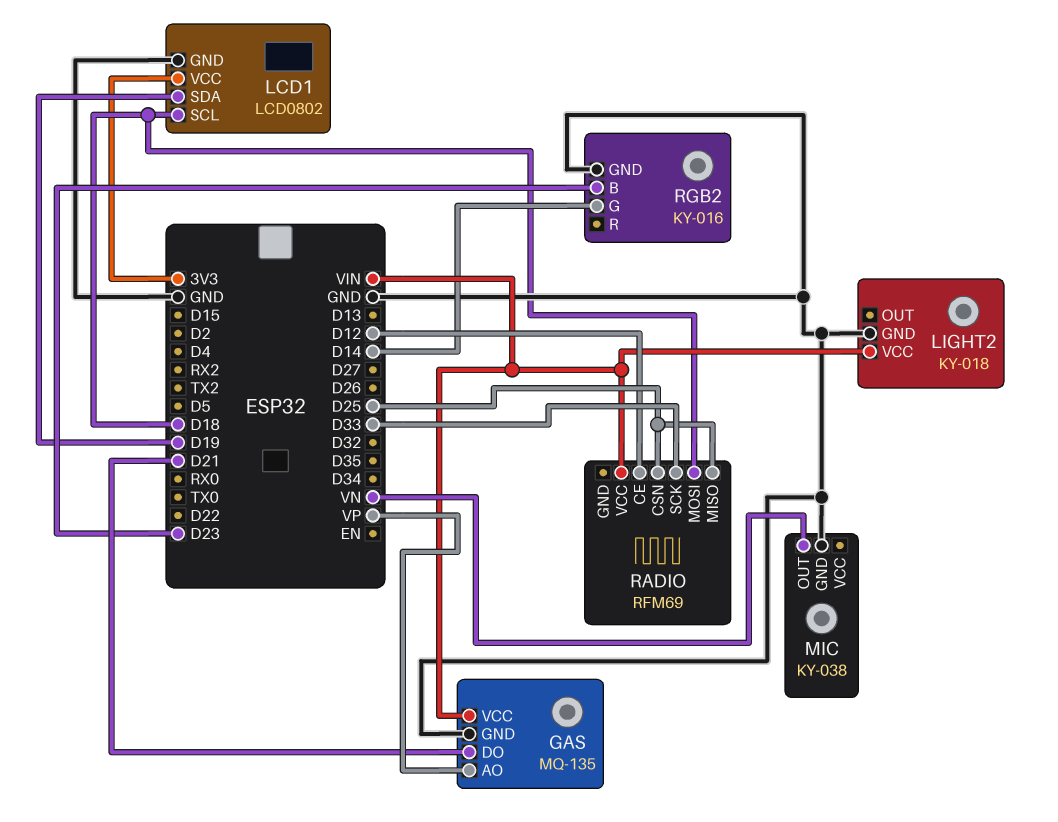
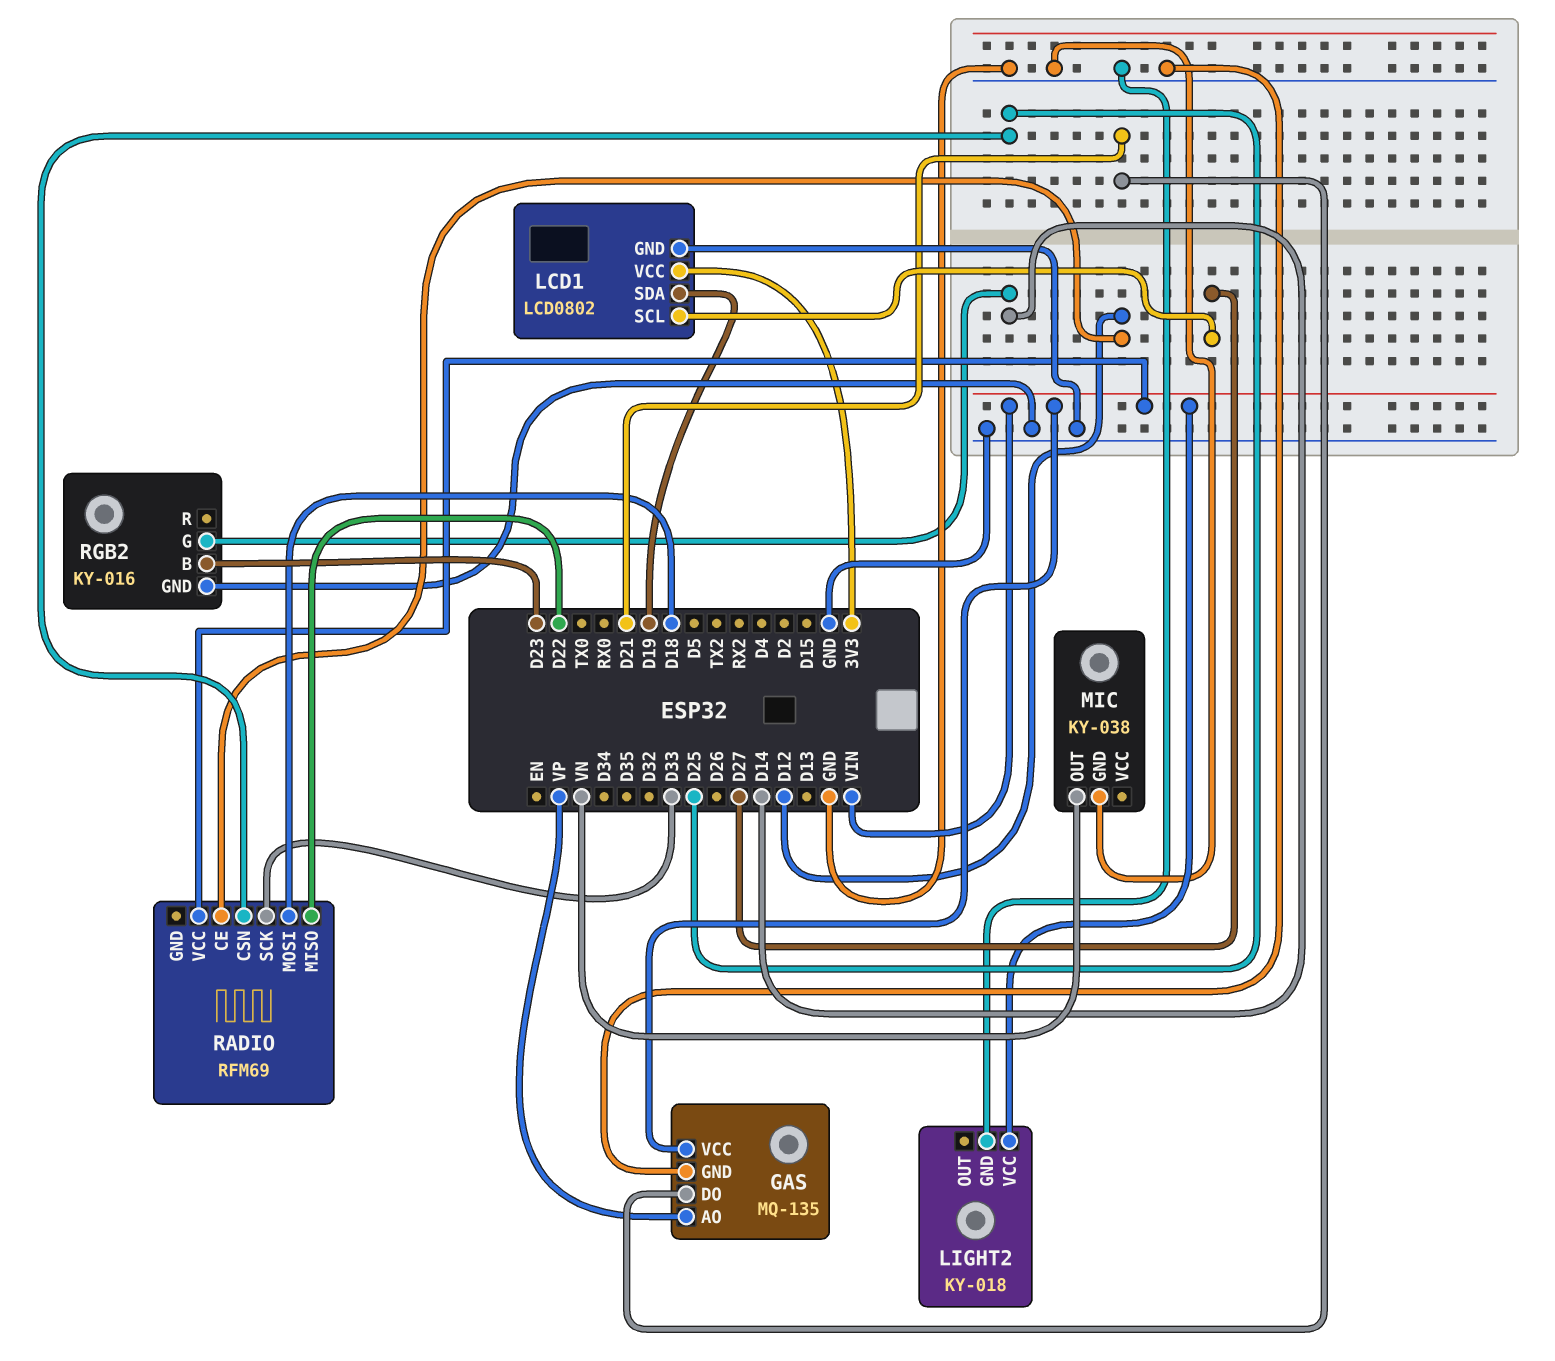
LCD1 pin SCL: D18 -> D27
RADIO pin MISO: D25 -> D22

